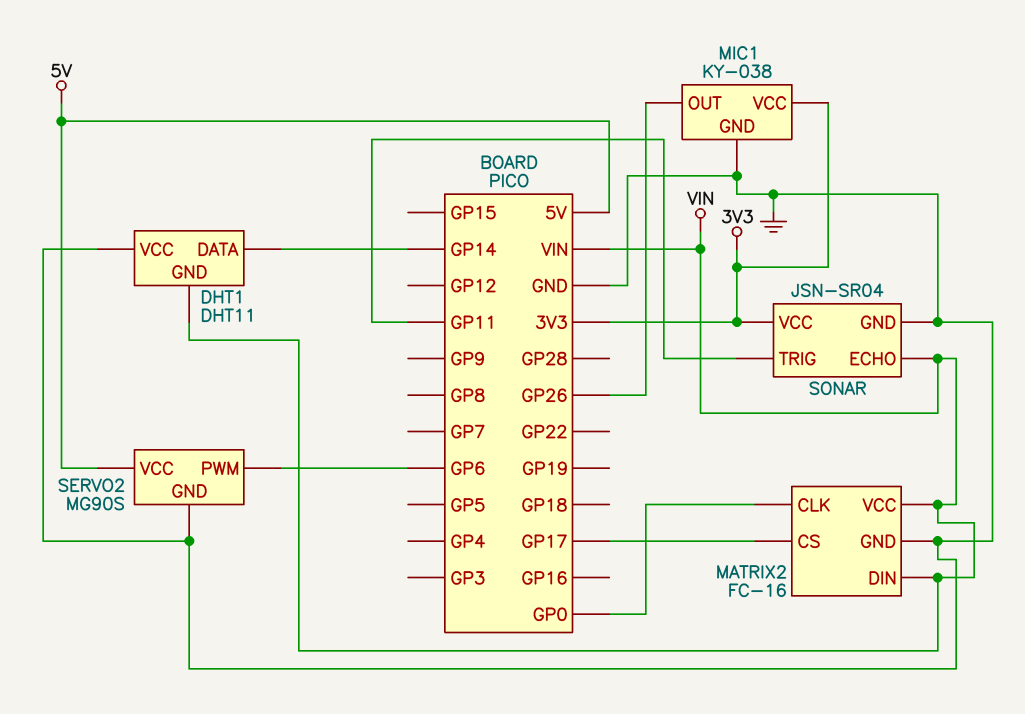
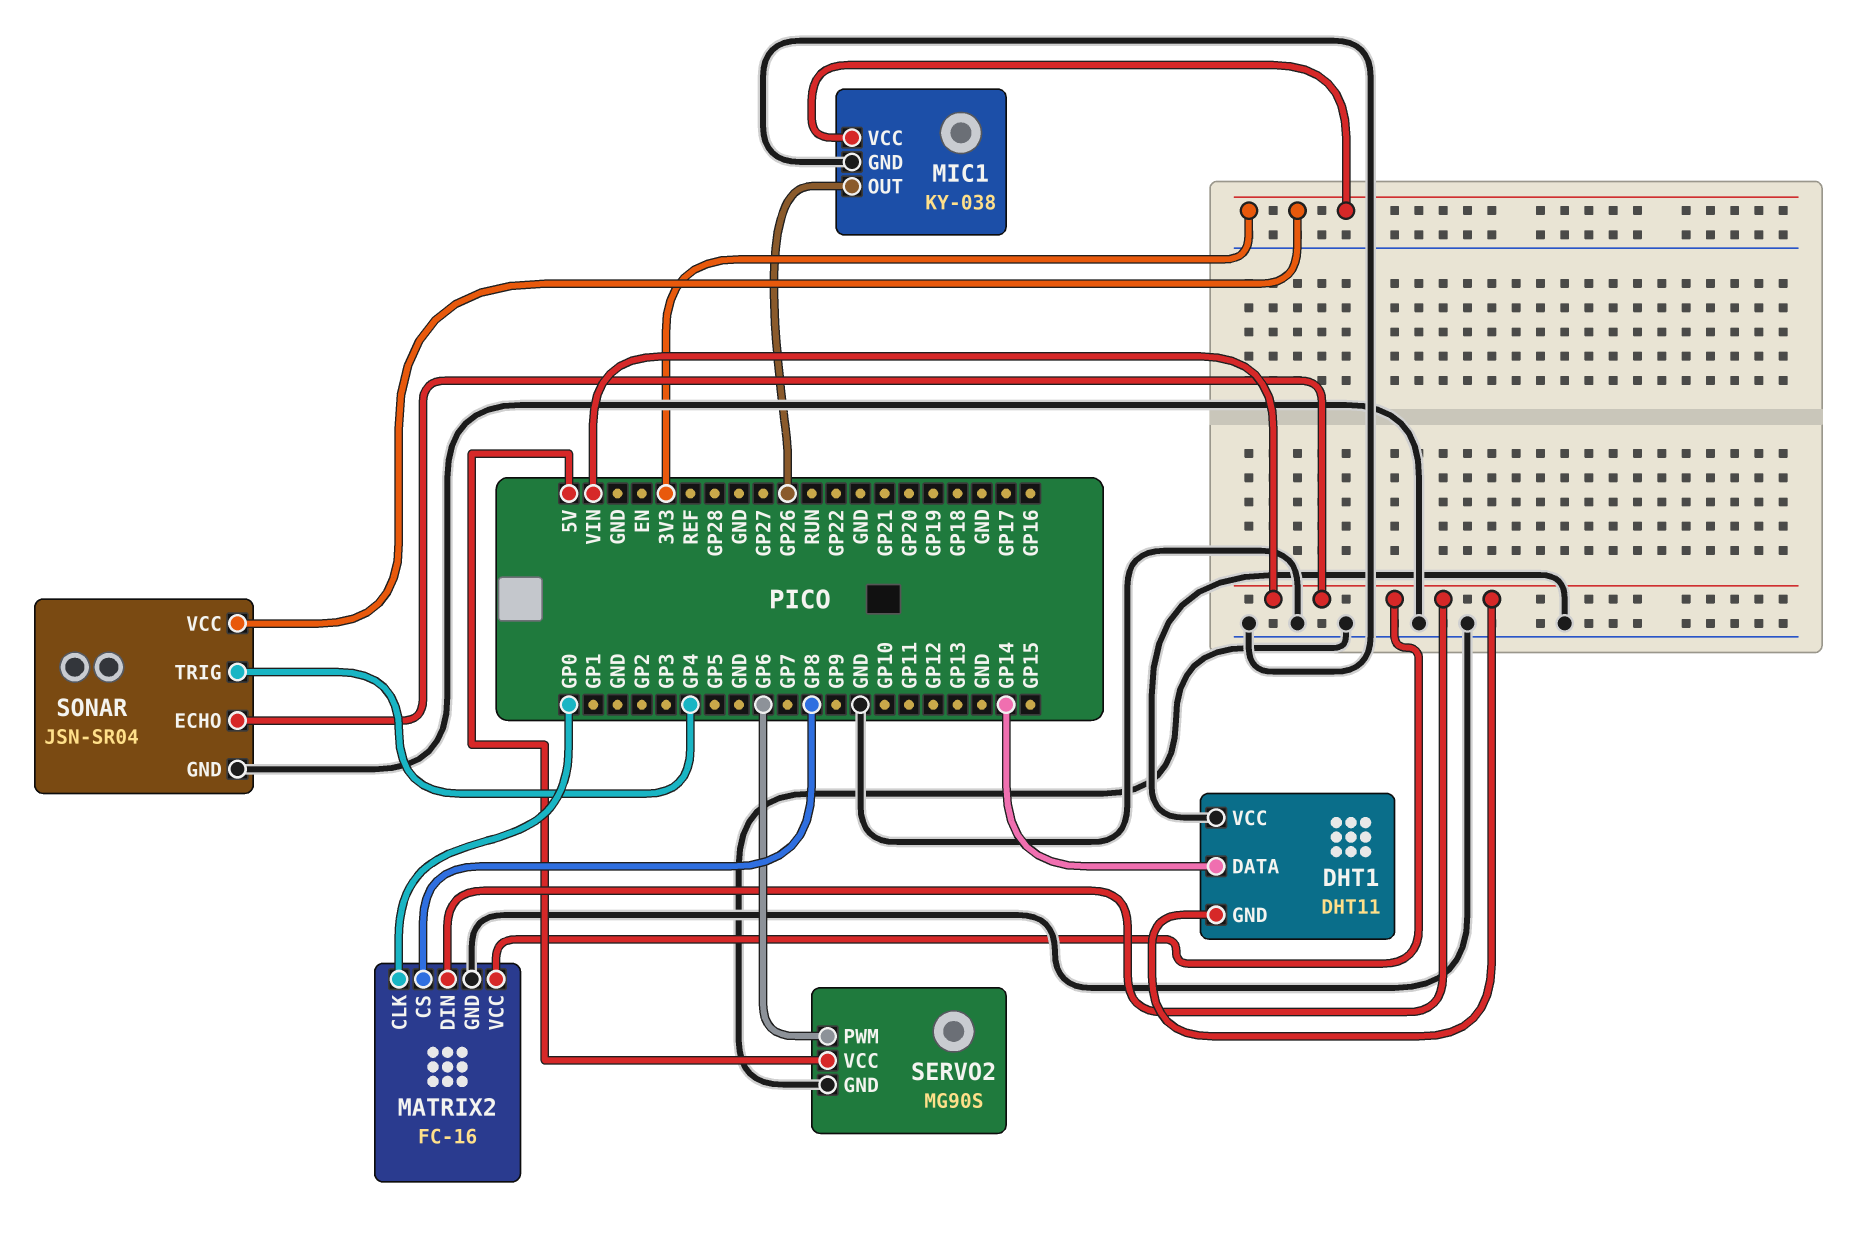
MATRIX2 pin CS: GP17 -> GP8
SONAR pin TRIG: GP11 -> GP4

